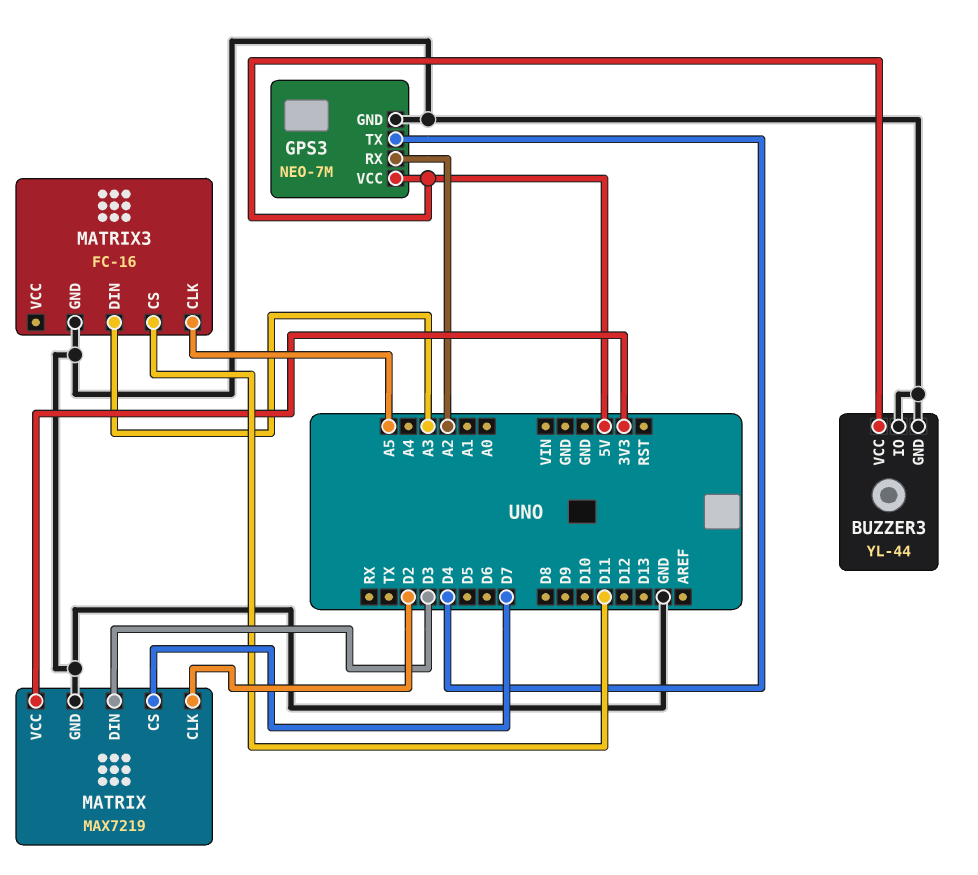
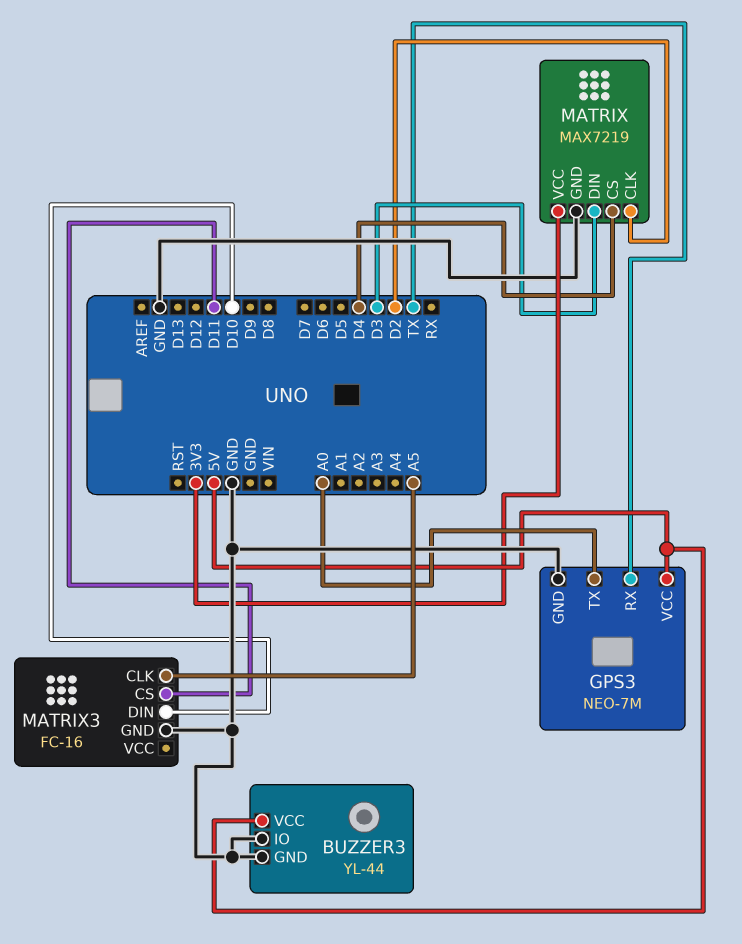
GPS3 pin RX: A2 -> TX
GPS3 pin TX: D4 -> A0
MATRIX pin CS: D7 -> D4
MATRIX3 pin DIN: A3 -> D10

